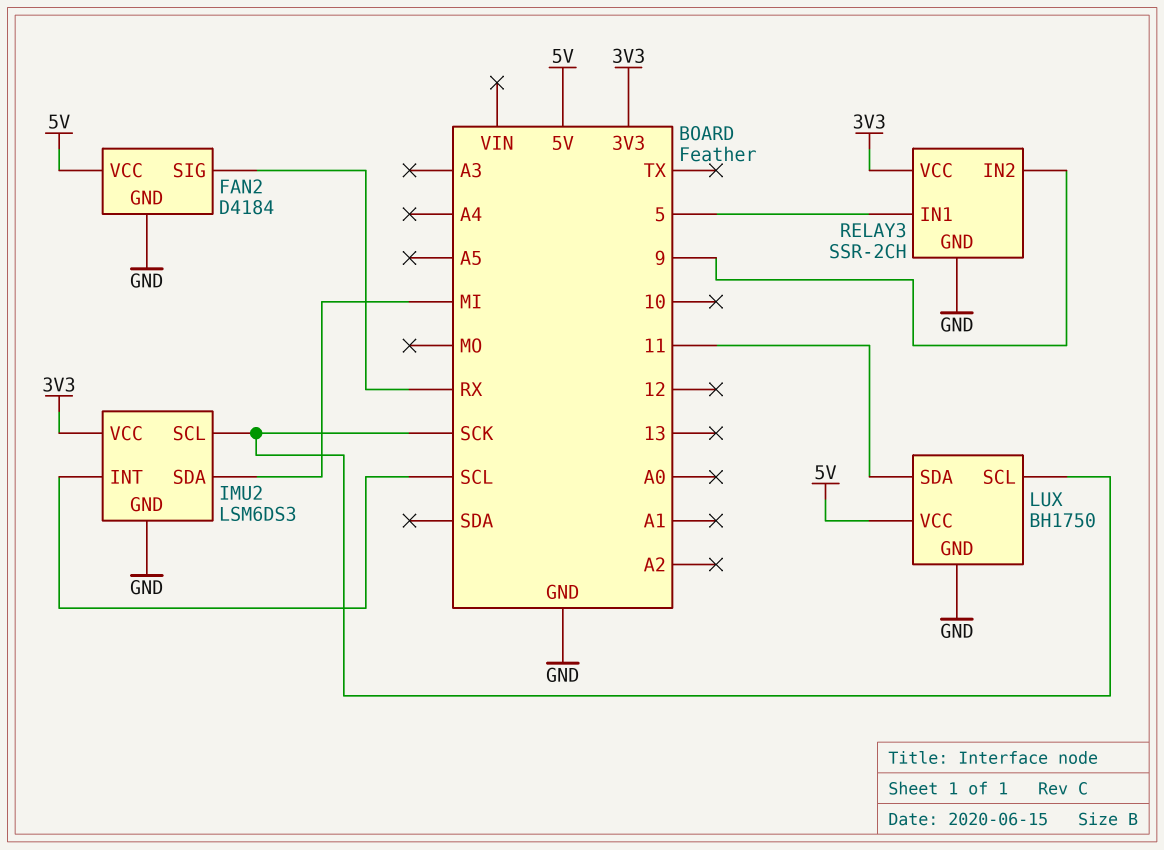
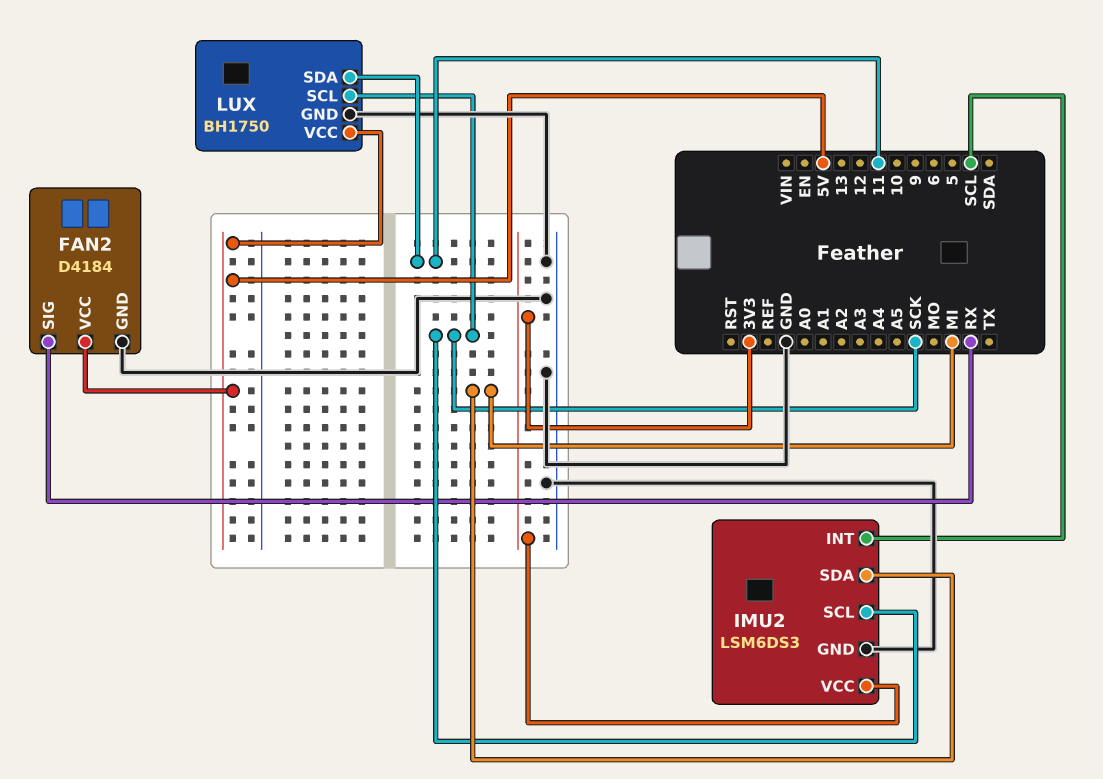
RELAY3: SSR-2CH -> none
RELAY3 pin GND: GND -> none
RELAY3 pin IN1: 5 -> none
RELAY3 pin IN2: 9 -> none
RELAY3 pin VCC: 3V3 -> none

